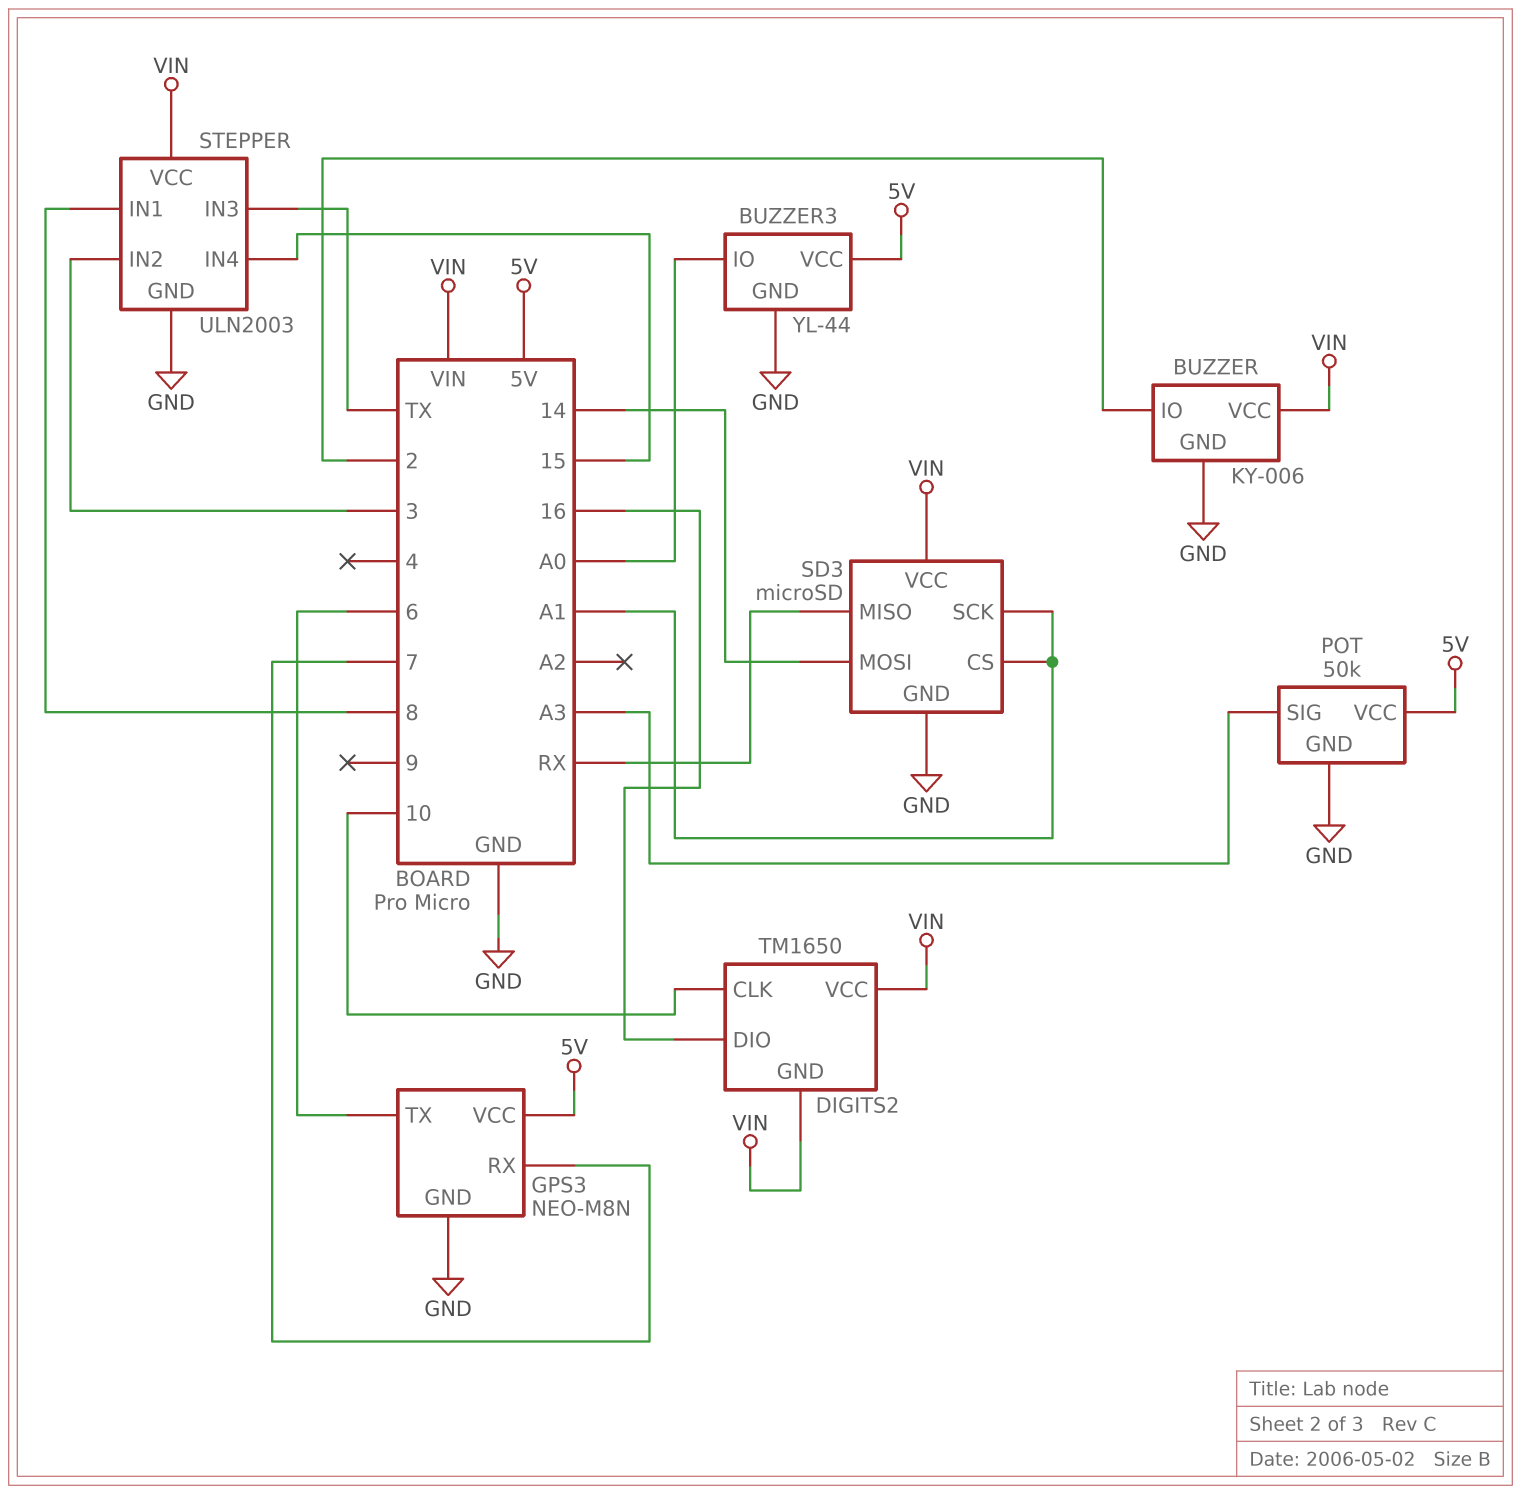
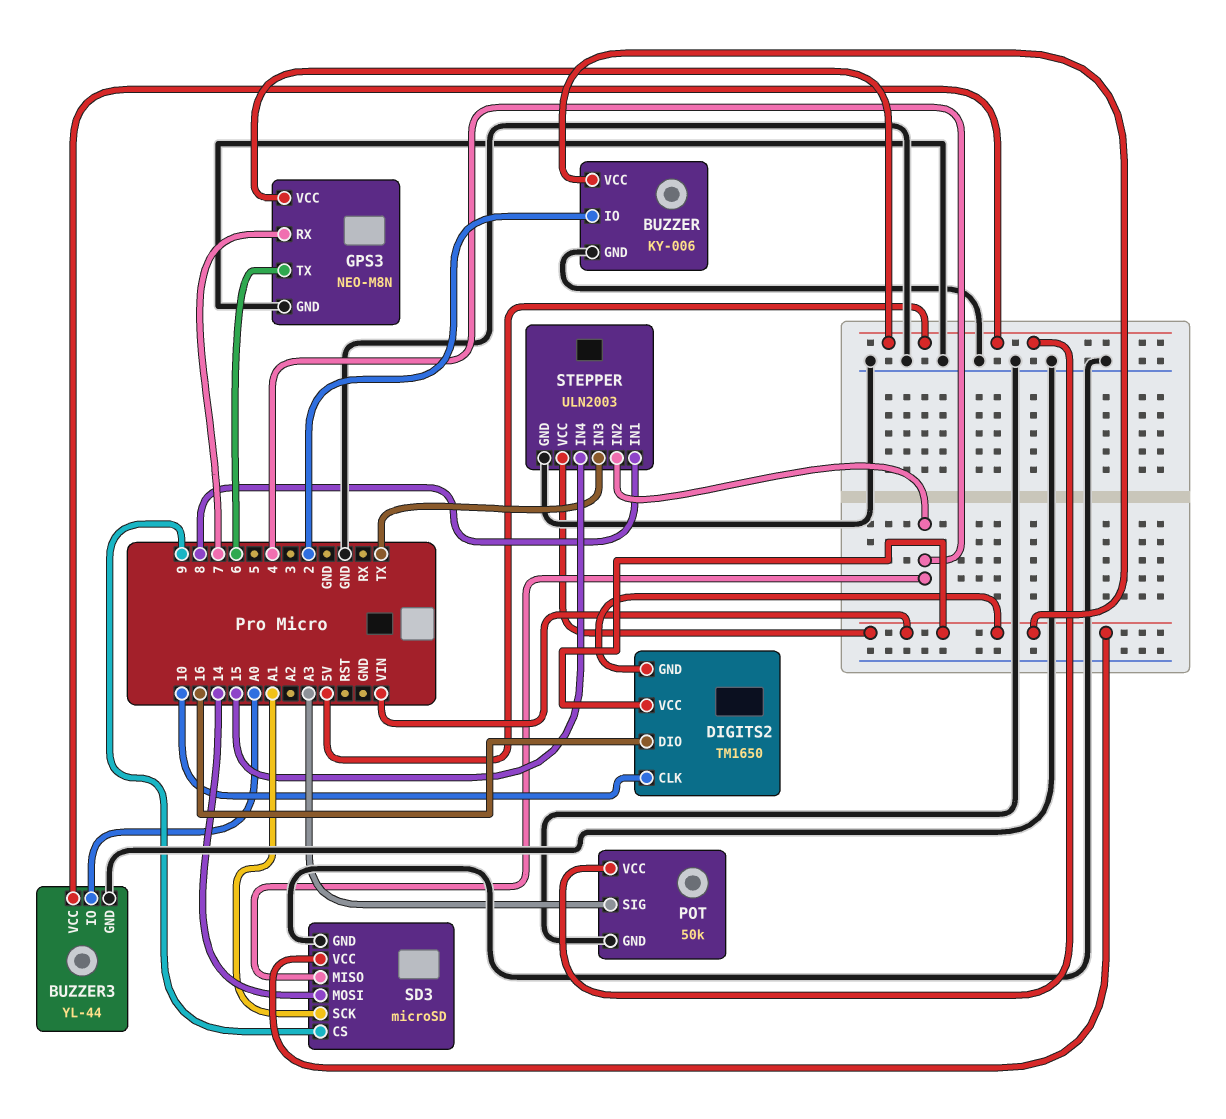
SD3 pin CS: A1 -> 9
SD3 pin MISO: RX -> 4
STEPPER pin IN2: 3 -> 4

